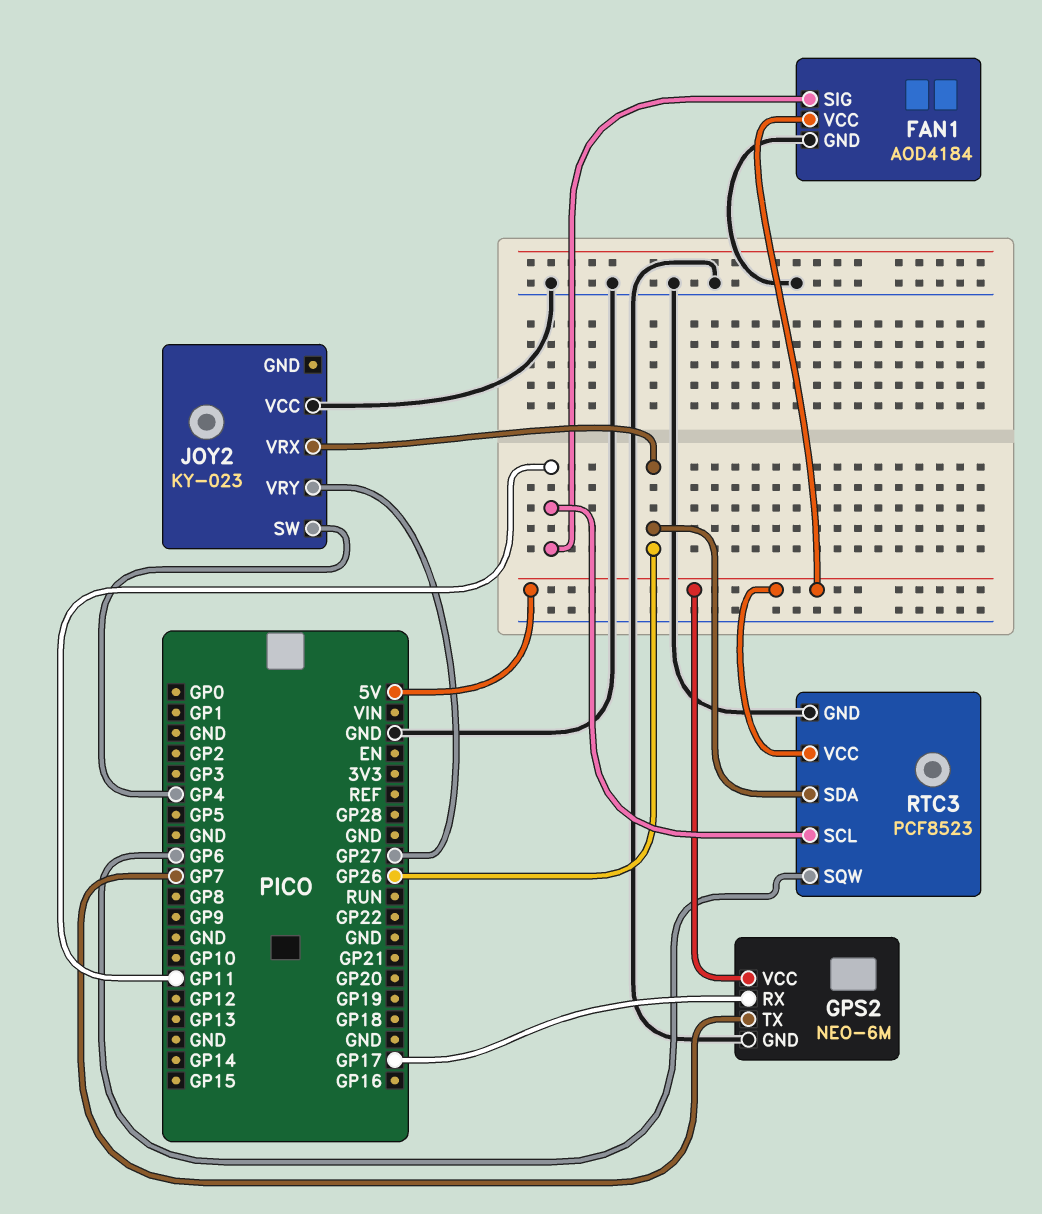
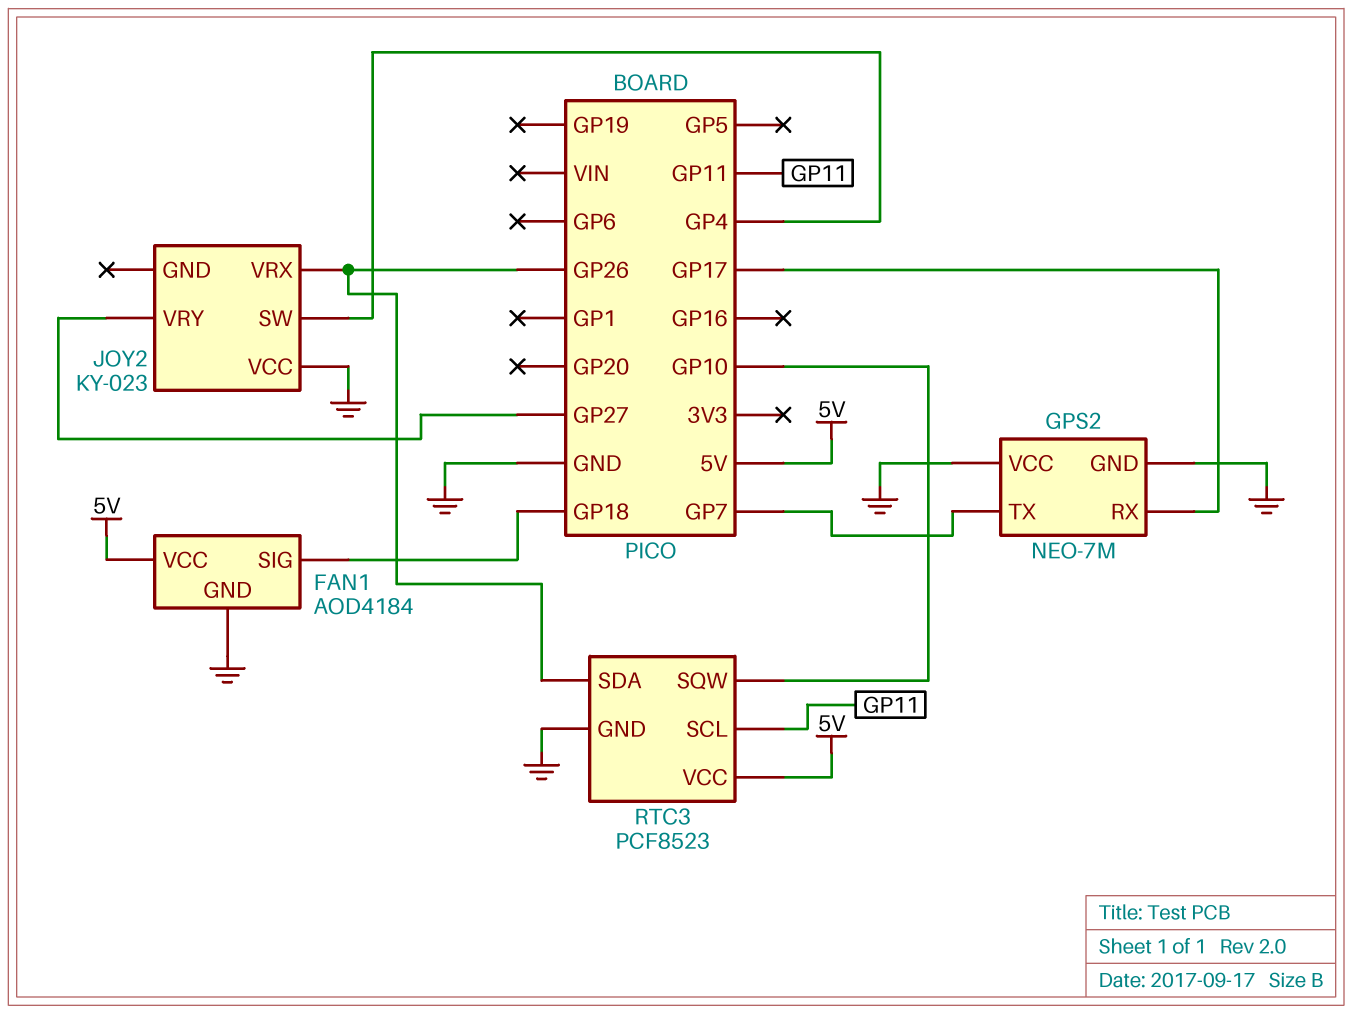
FAN1 pin SIG: GP11 -> GP18
GPS2: NEO-6M -> NEO-7M
GPS2 pin VCC: 5V -> GND
RTC3 pin SQW: GP6 -> GP10

